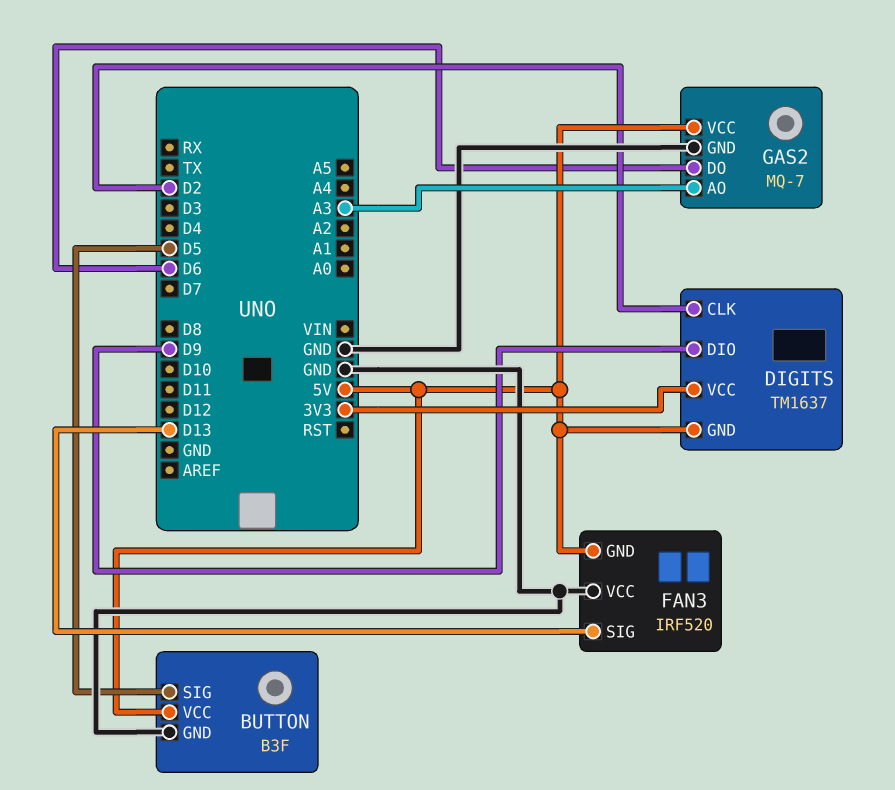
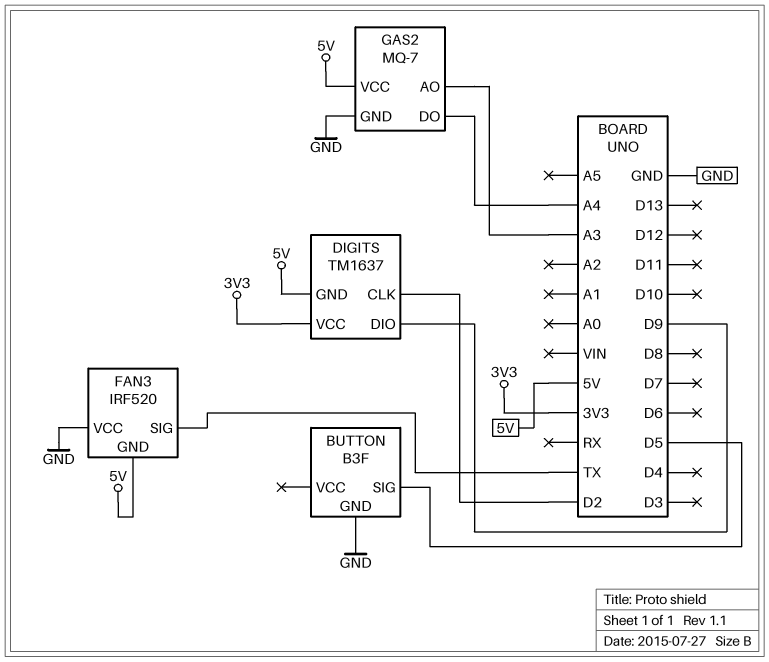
BUTTON pin VCC: 5V -> none
FAN3 pin SIG: D13 -> TX
GAS2 pin DO: D6 -> A4

